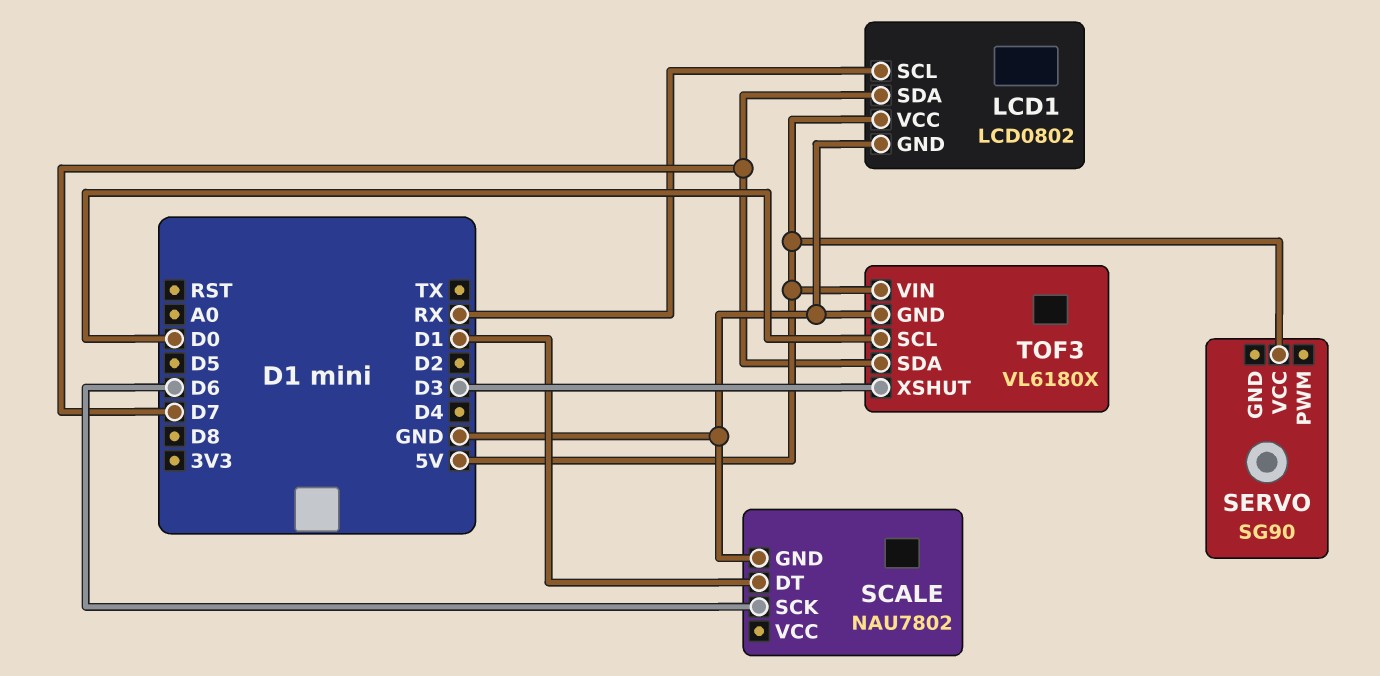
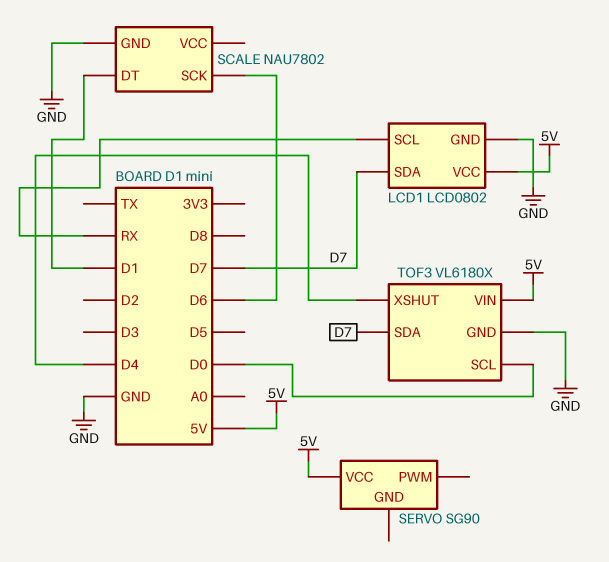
TOF3 pin XSHUT: D3 -> D4

